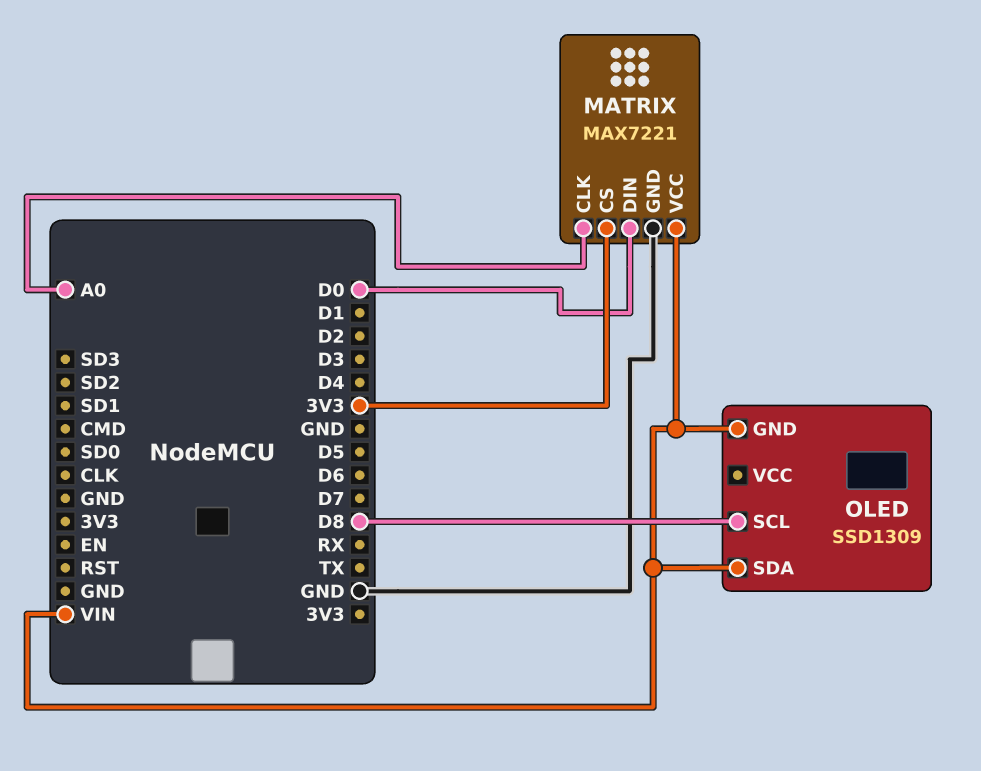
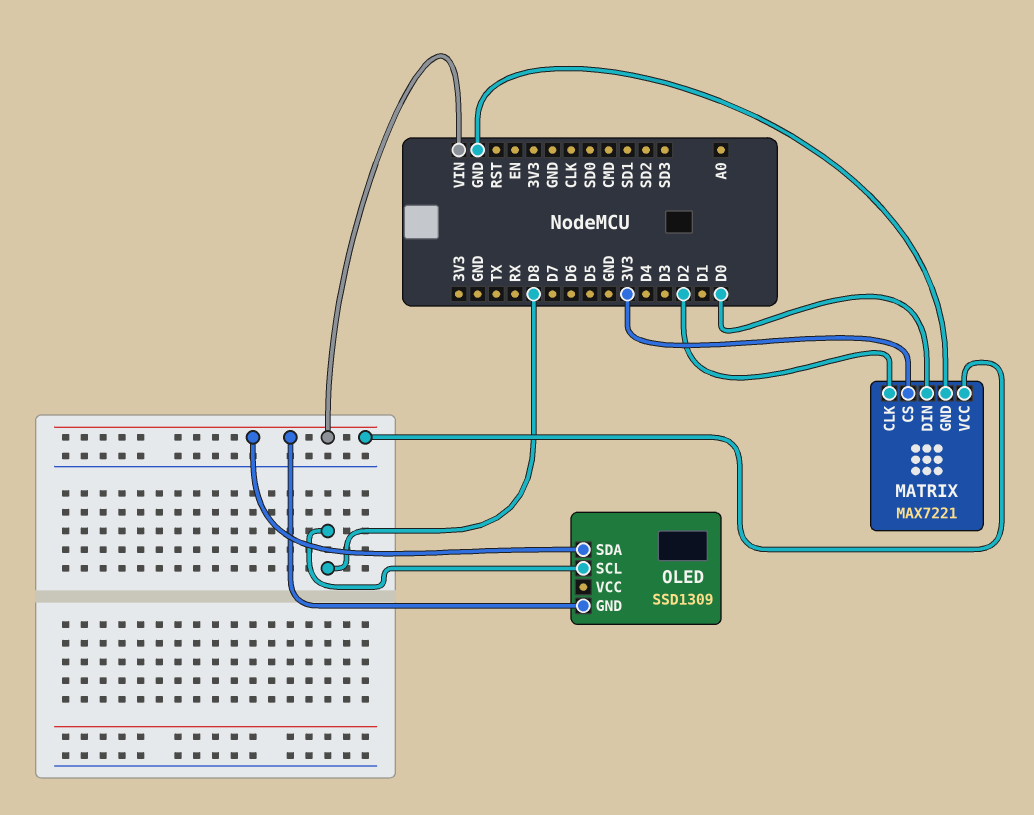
MATRIX pin CLK: A0 -> D2

